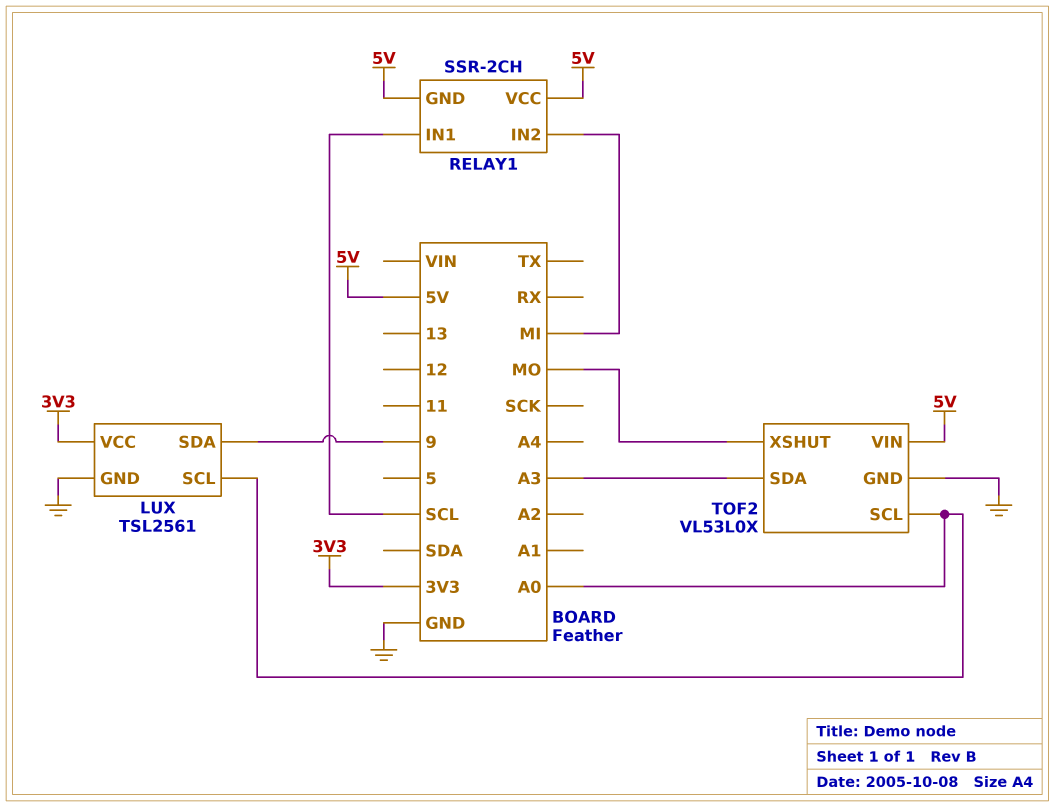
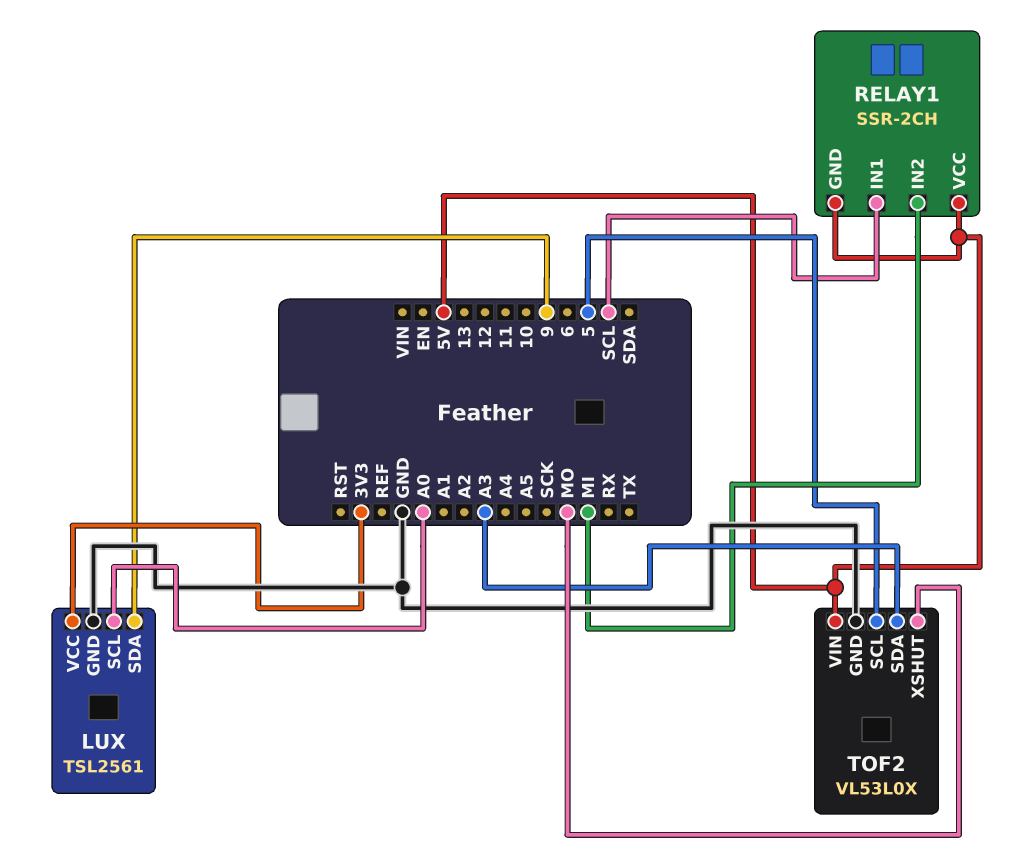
TOF2 pin SCL: A0 -> 5

